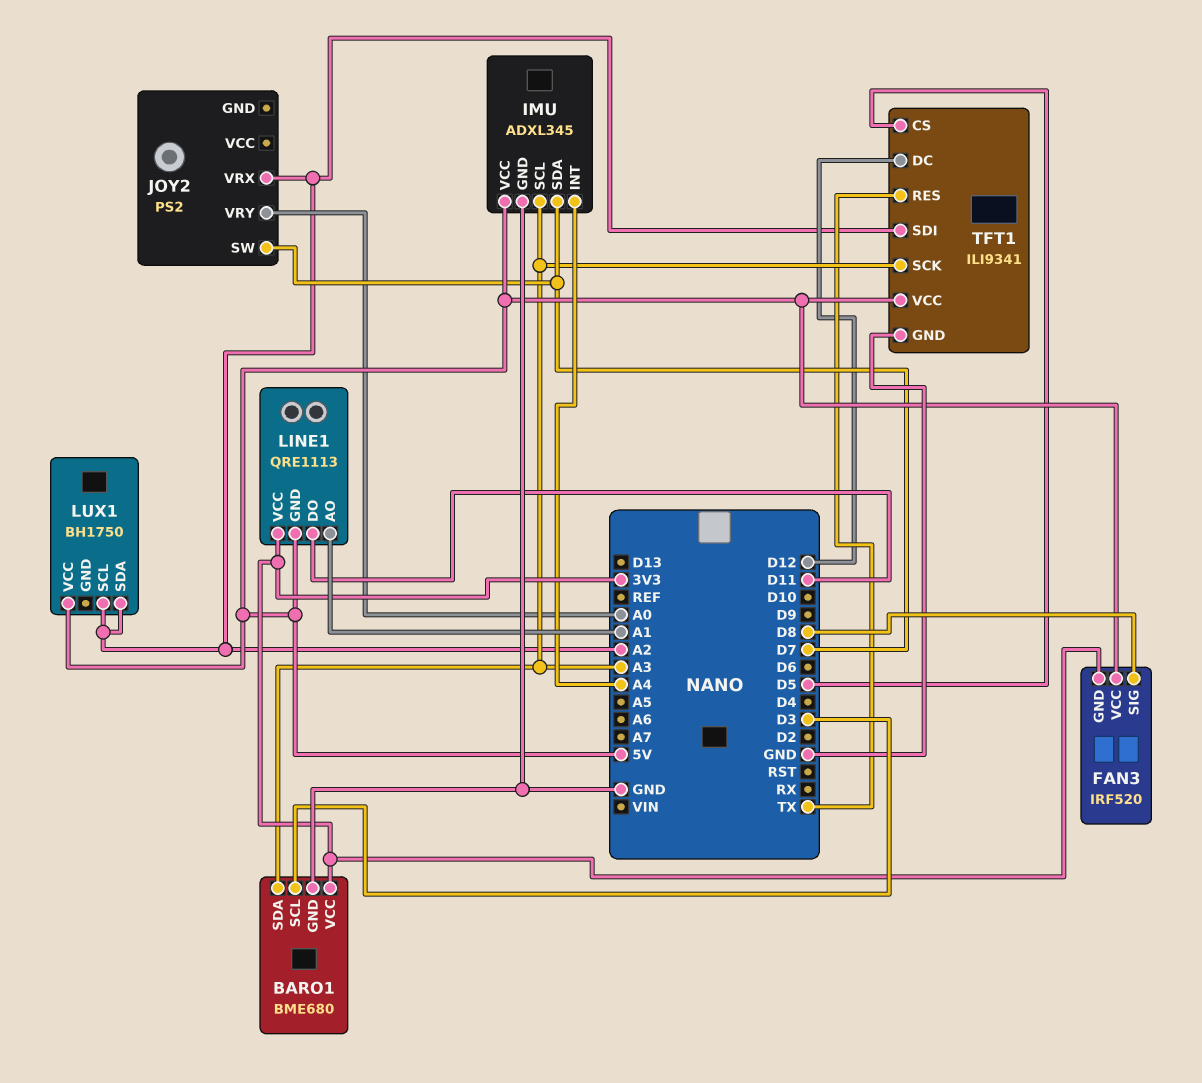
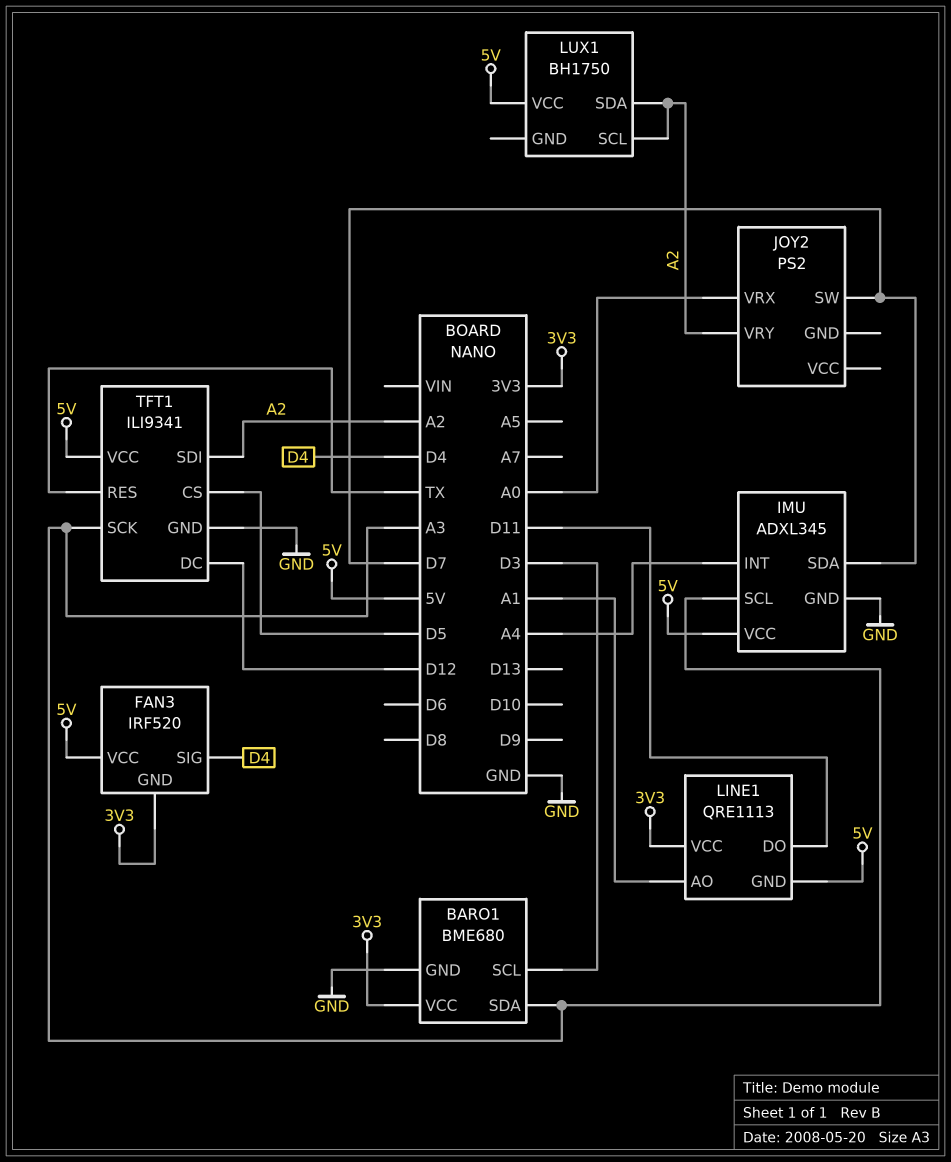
FAN3 pin SIG: D8 -> D4
JOY2 pin VRX: A2 -> A0
JOY2 pin VRY: A0 -> A2

